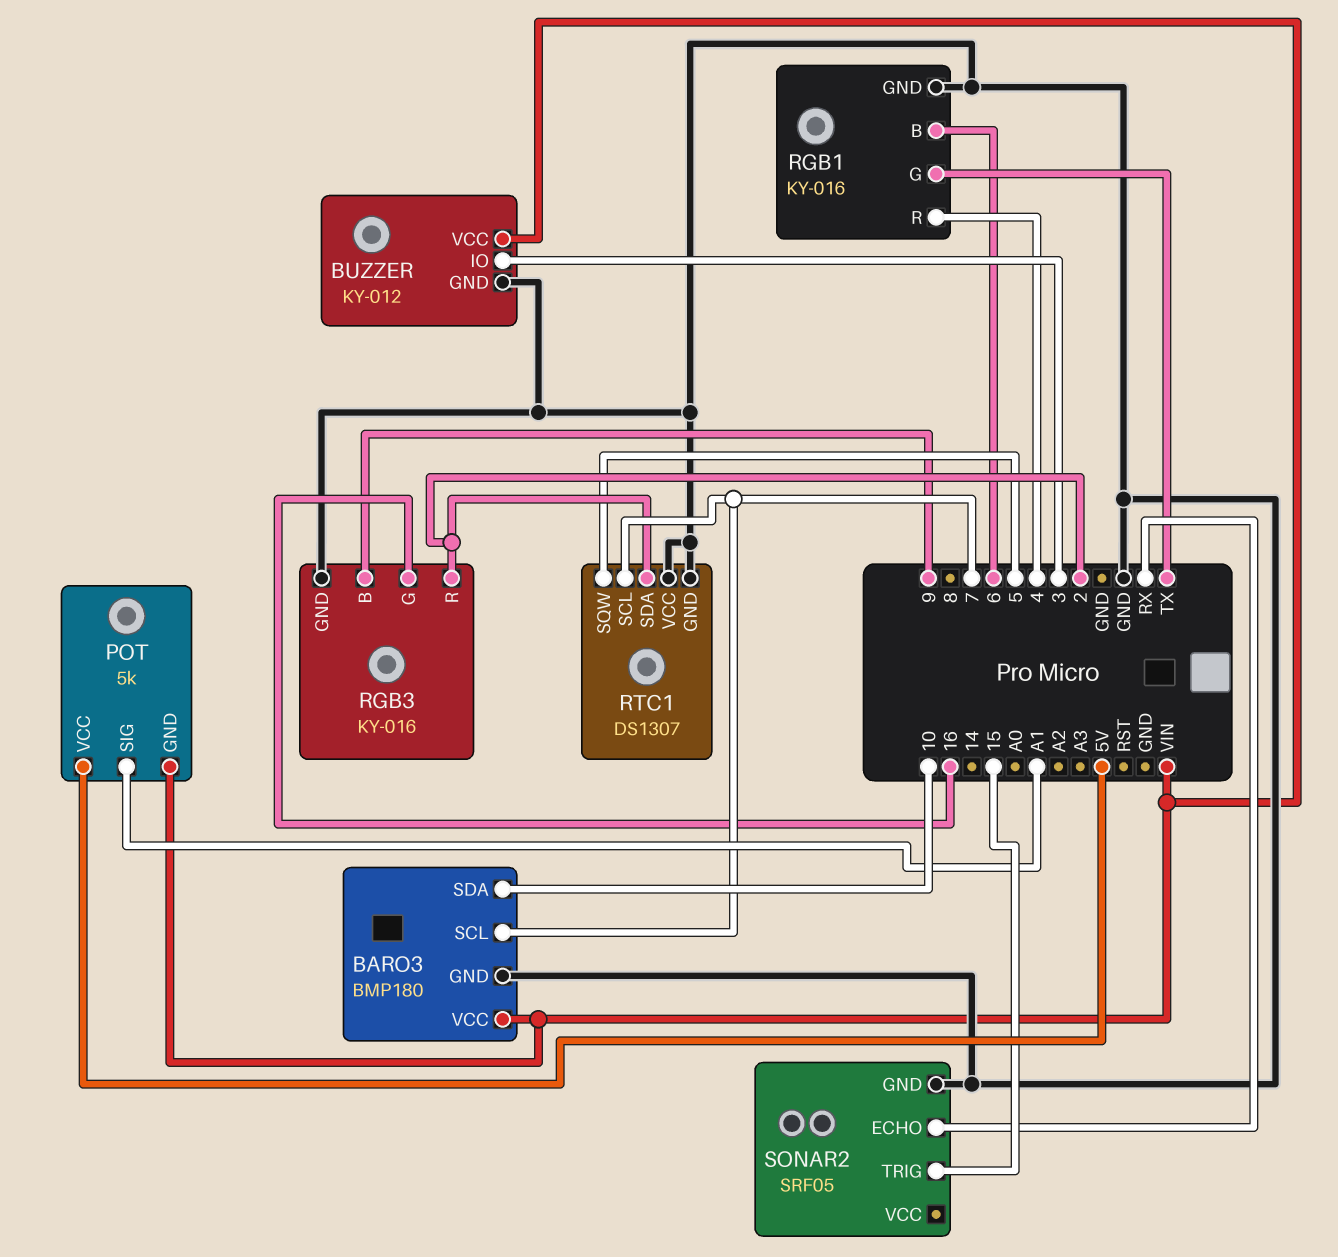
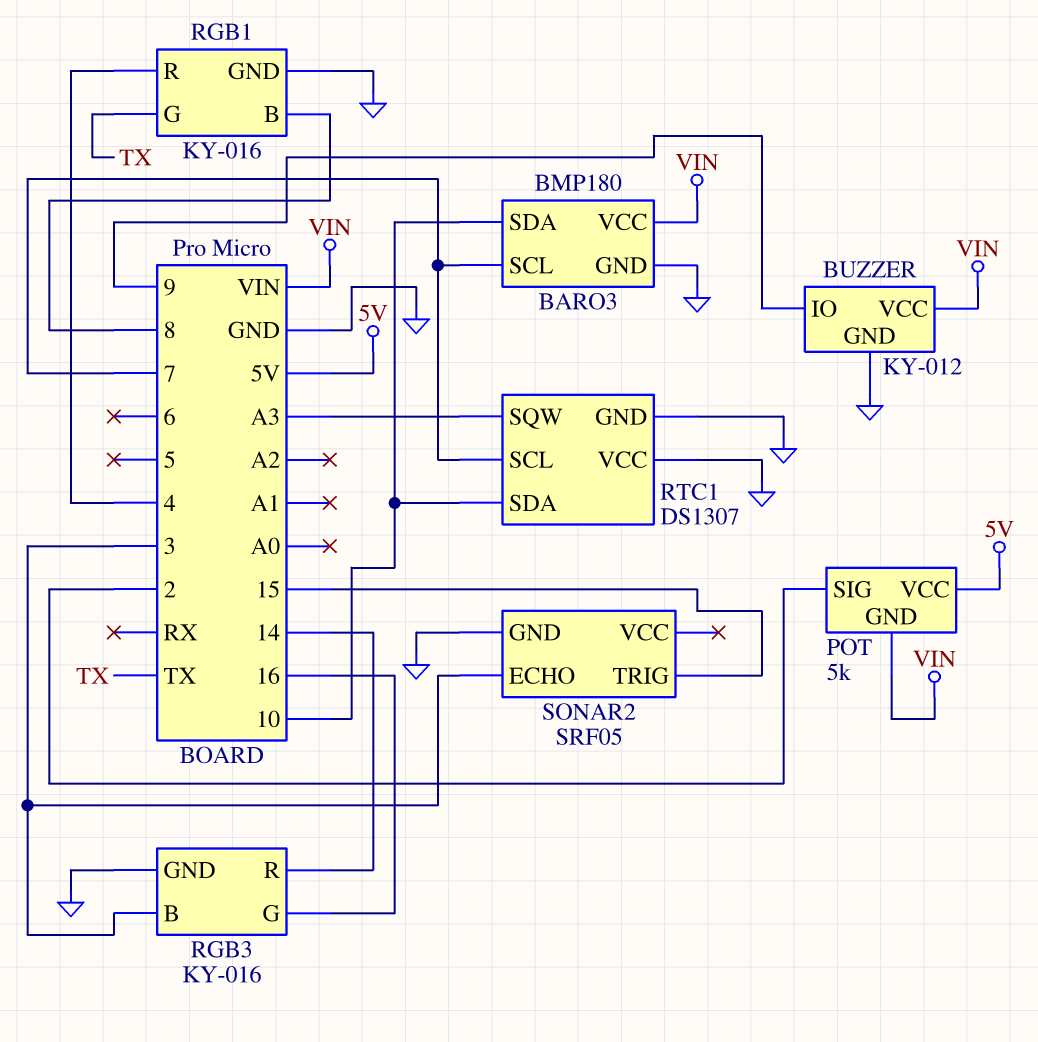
BUZZER pin IO: 3 -> 9
POT pin SIG: A1 -> 2
RGB1 pin B: 6 -> 8
RGB3 pin B: 9 -> 3
RGB3 pin R: 2 -> 14
RTC1 pin SDA: 2 -> 10
RTC1 pin SQW: 5 -> A3
SONAR2 pin ECHO: RX -> 3

